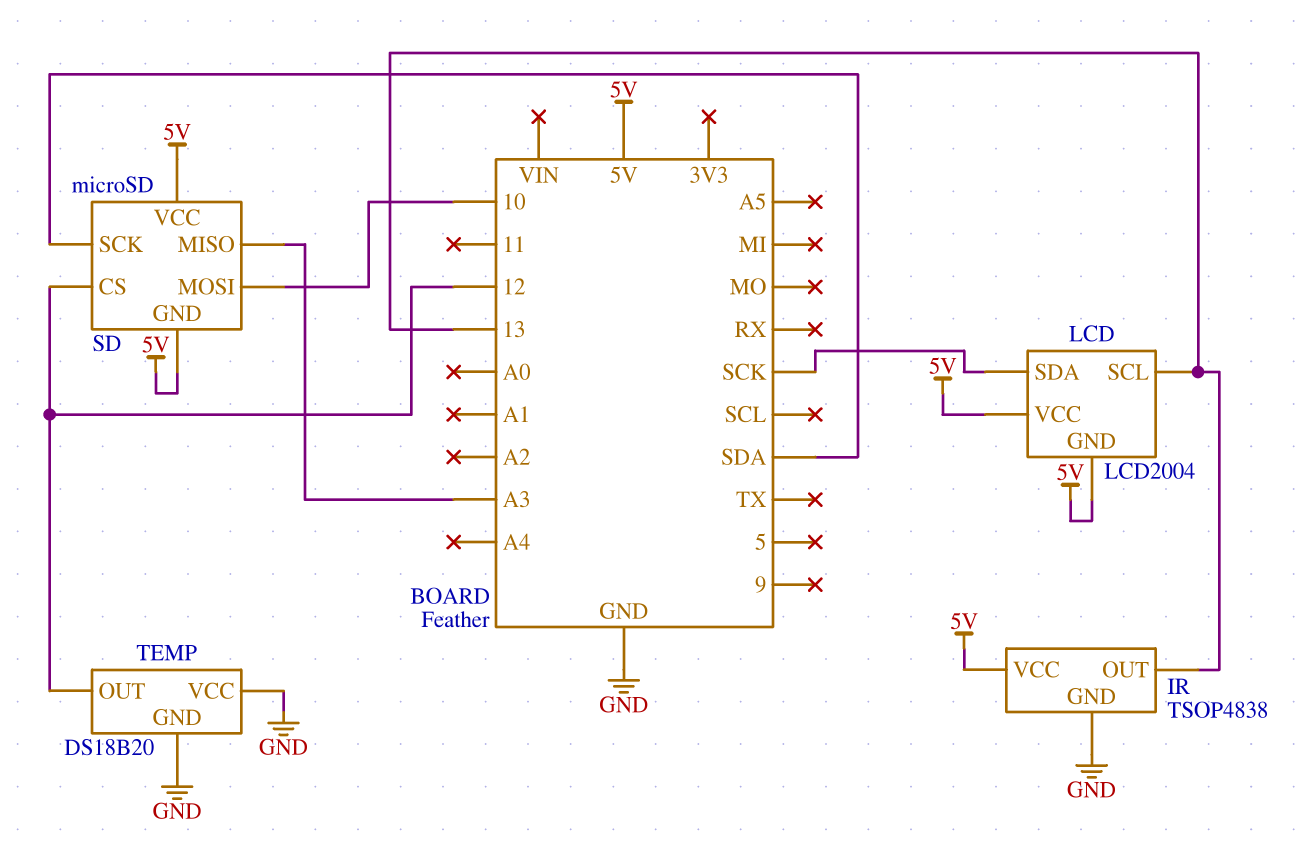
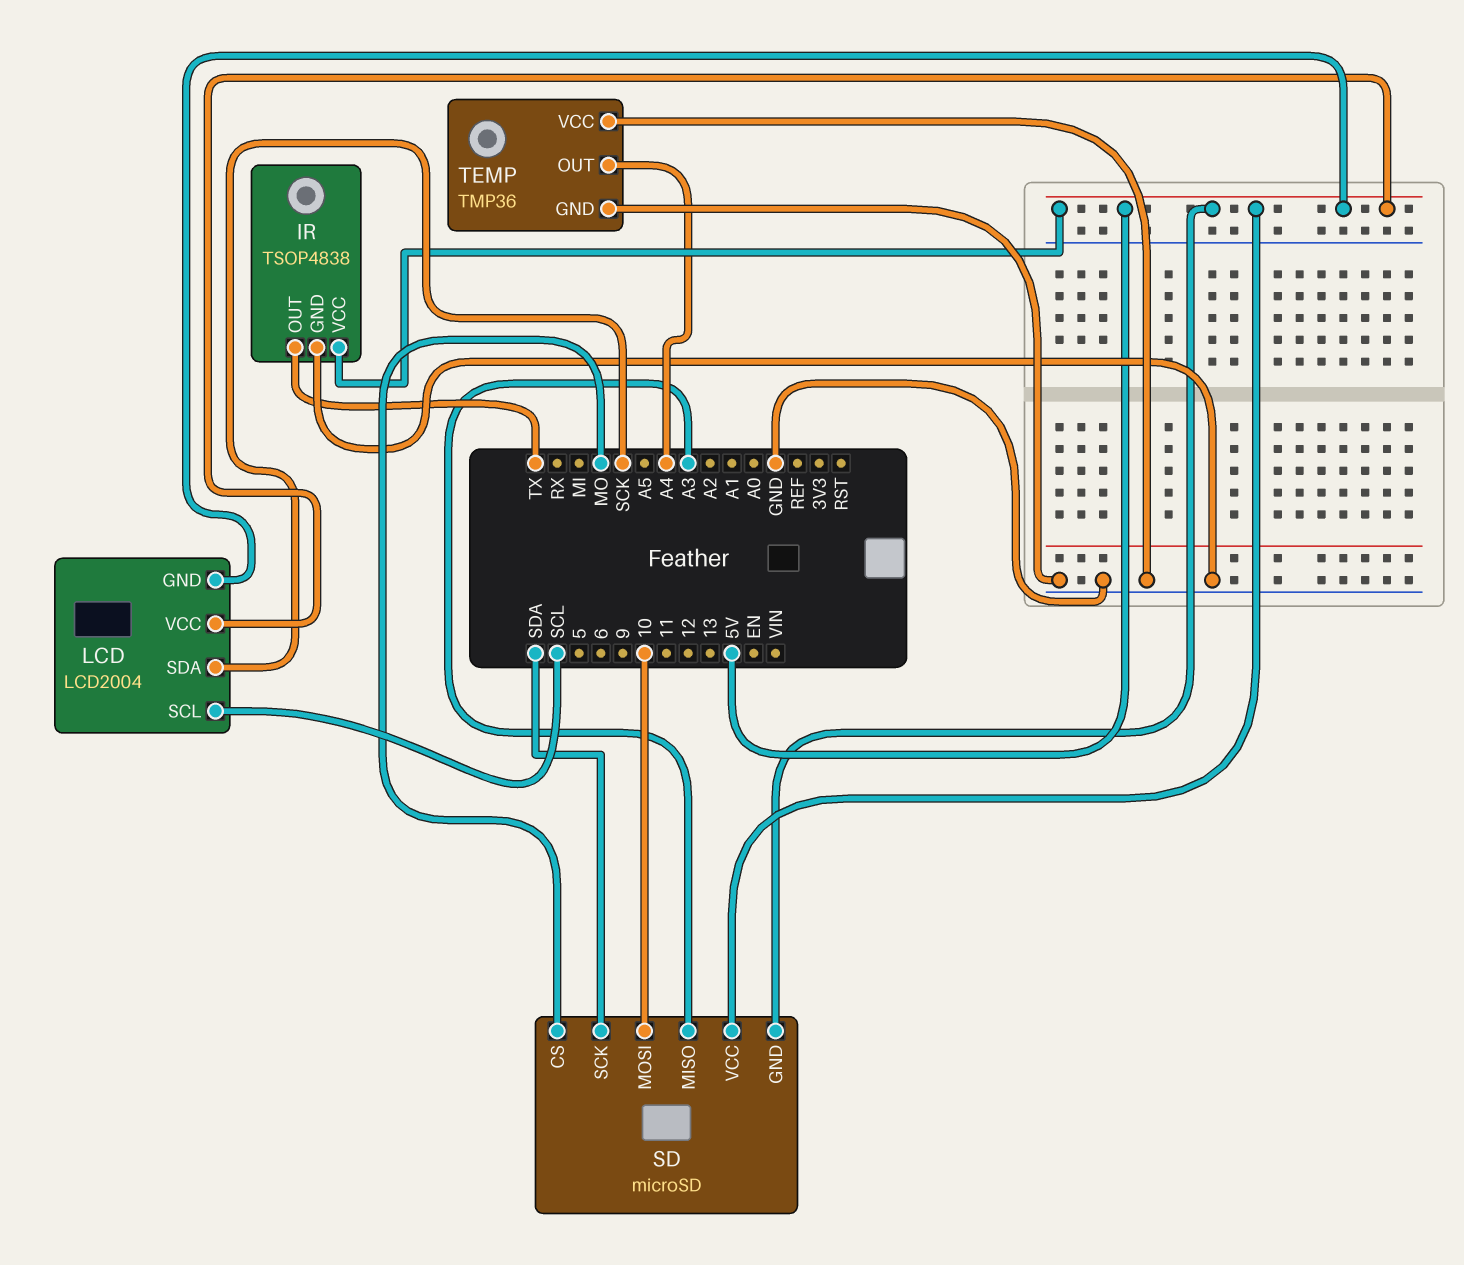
IR pin OUT: 13 -> TX
LCD pin SCL: 13 -> SCL
SD pin CS: 12 -> MO
TEMP: DS18B20 -> TMP36
TEMP pin OUT: 12 -> A4

